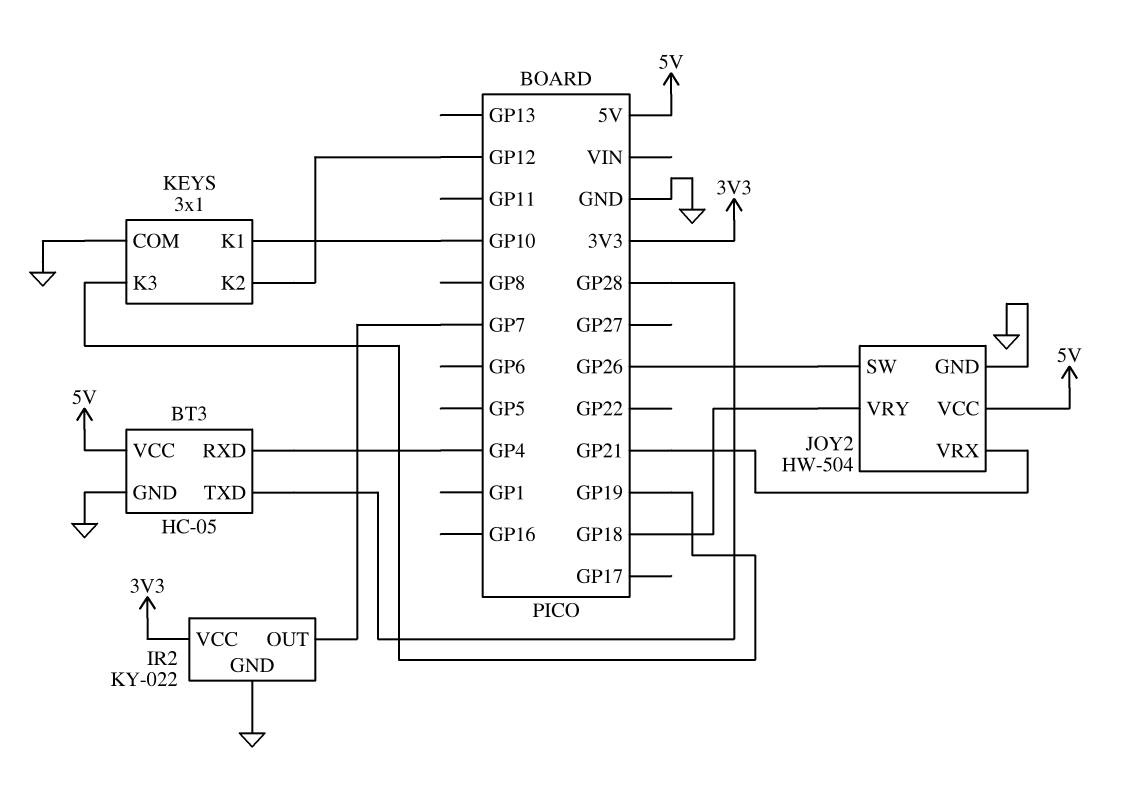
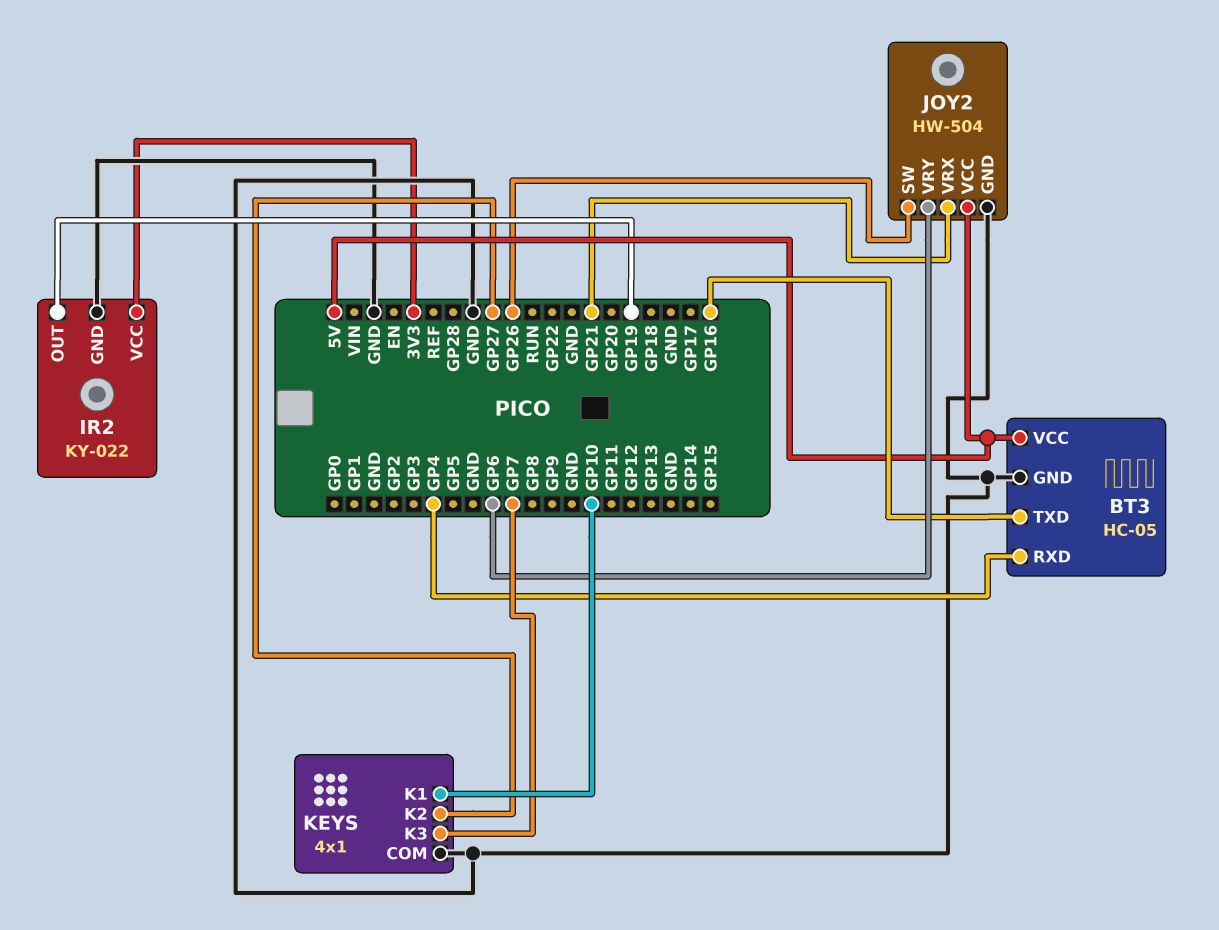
BT3 pin TXD: GP28 -> GP16
IR2 pin OUT: GP7 -> GP19
JOY2 pin VRY: GP18 -> GP6
KEYS: 3x1 -> 4x1
KEYS pin K2: GP12 -> GP27
KEYS pin K3: GP19 -> GP7

